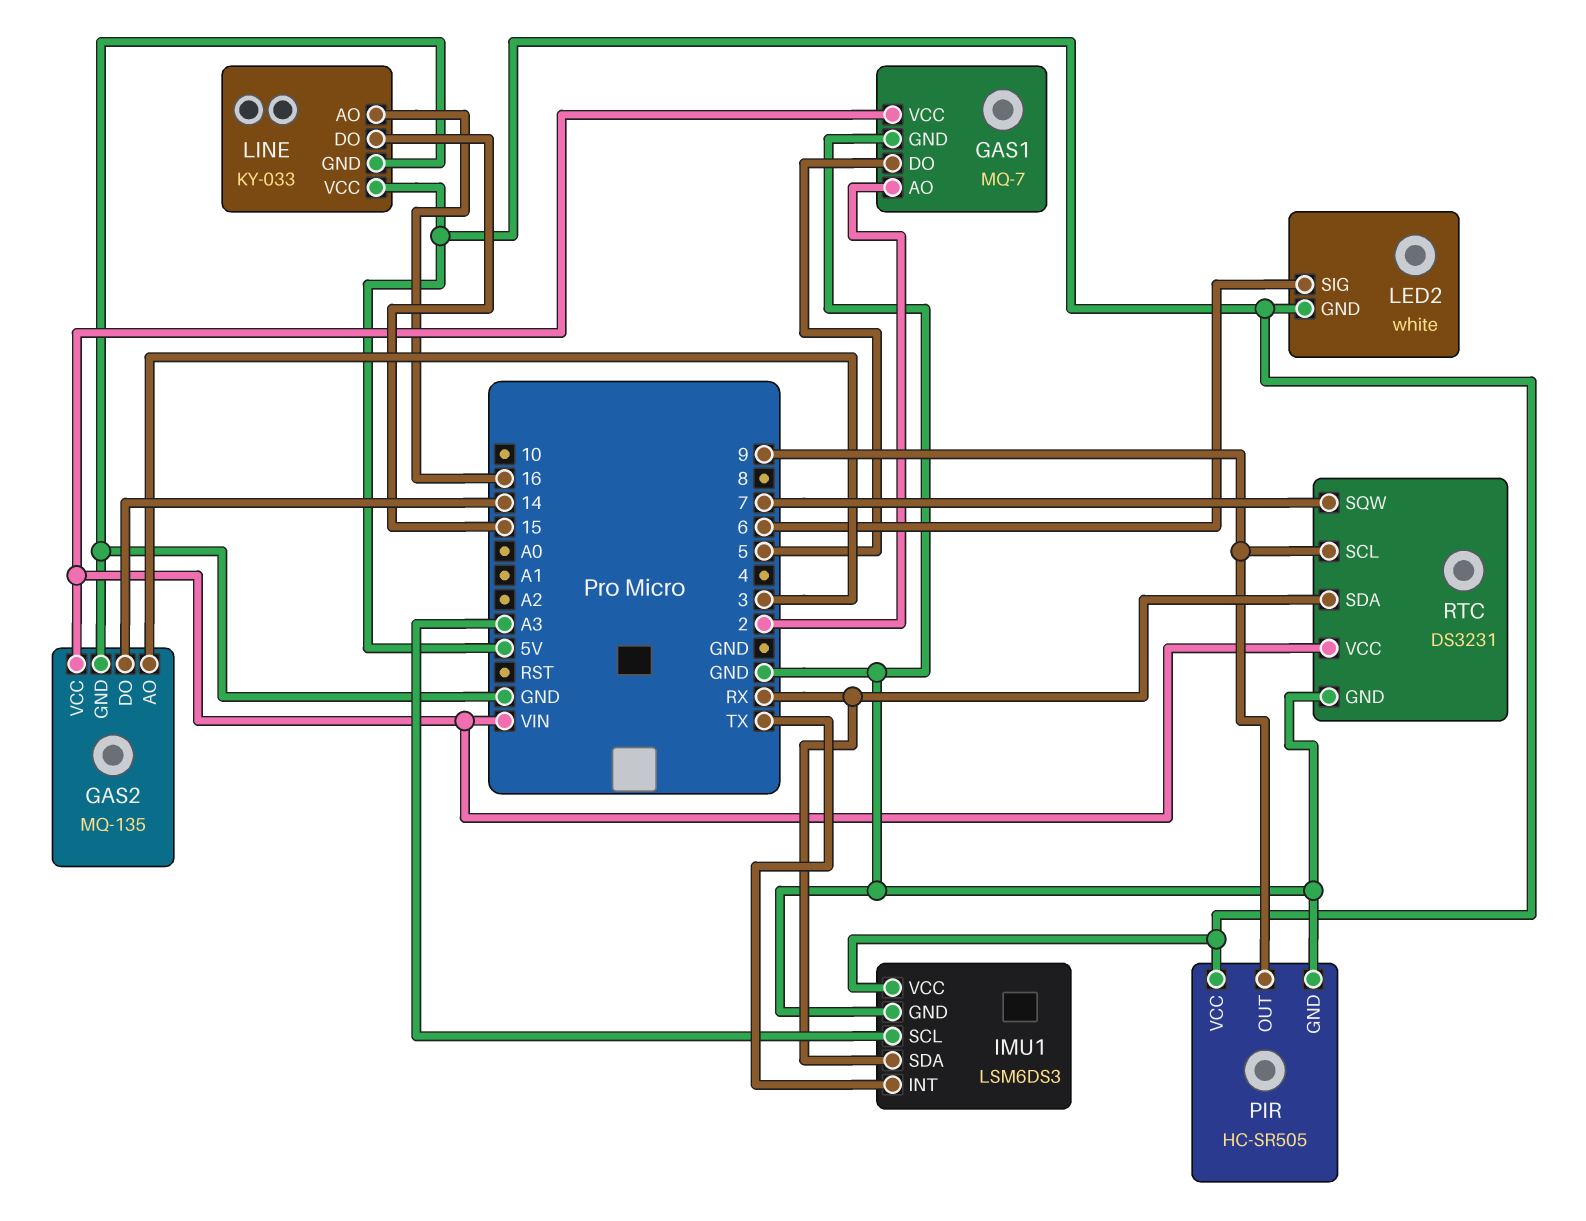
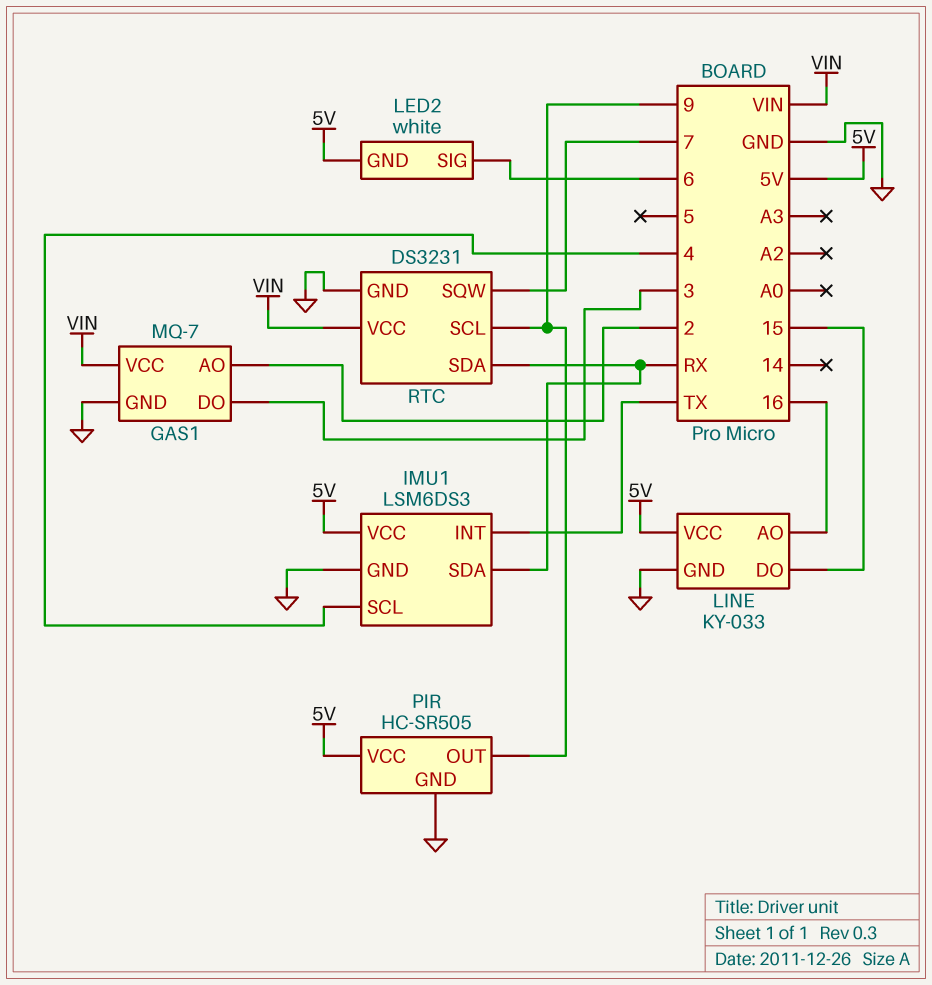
GAS1 pin DO: 5 -> 3
GAS2: MQ-135 -> none
GAS2 pin AO: 3 -> none
GAS2 pin DO: 14 -> none
GAS2 pin GND: GND -> none
GAS2 pin VCC: VIN -> none
IMU1 pin SCL: A3 -> 4

